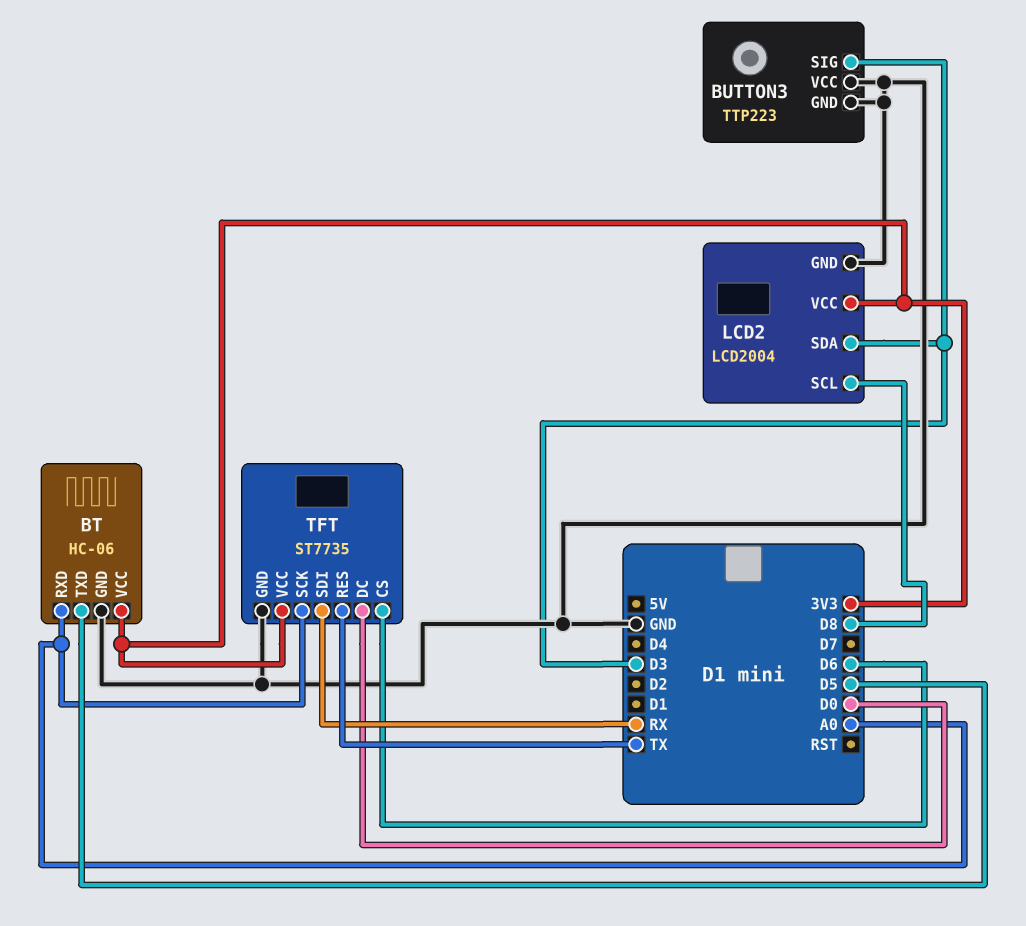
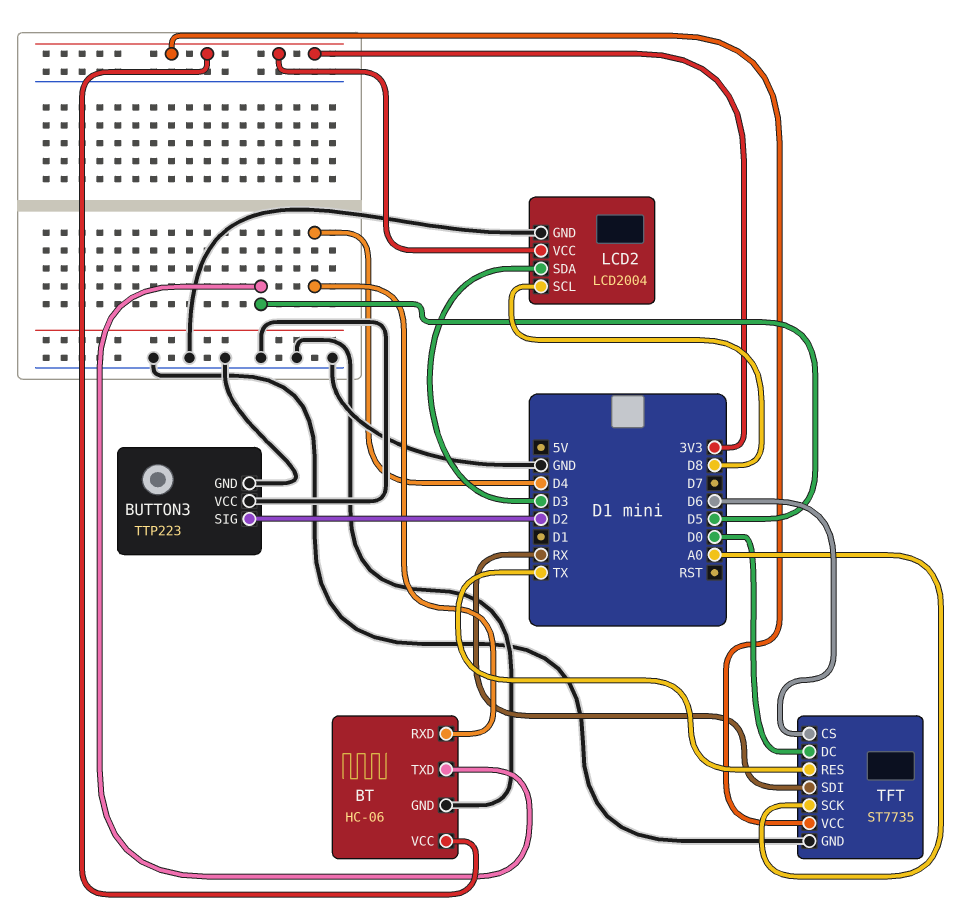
BT pin RXD: A0 -> D4
BUTTON3 pin SIG: D3 -> D2

